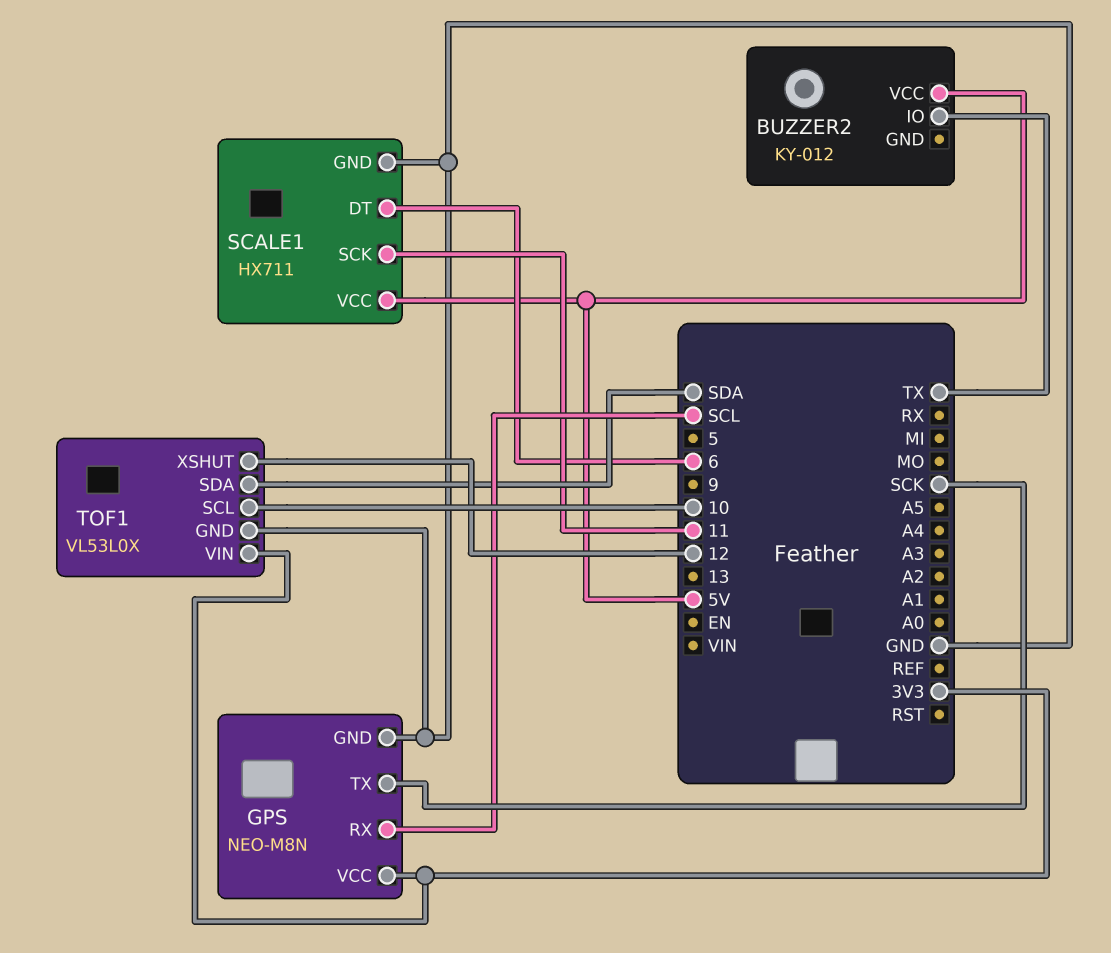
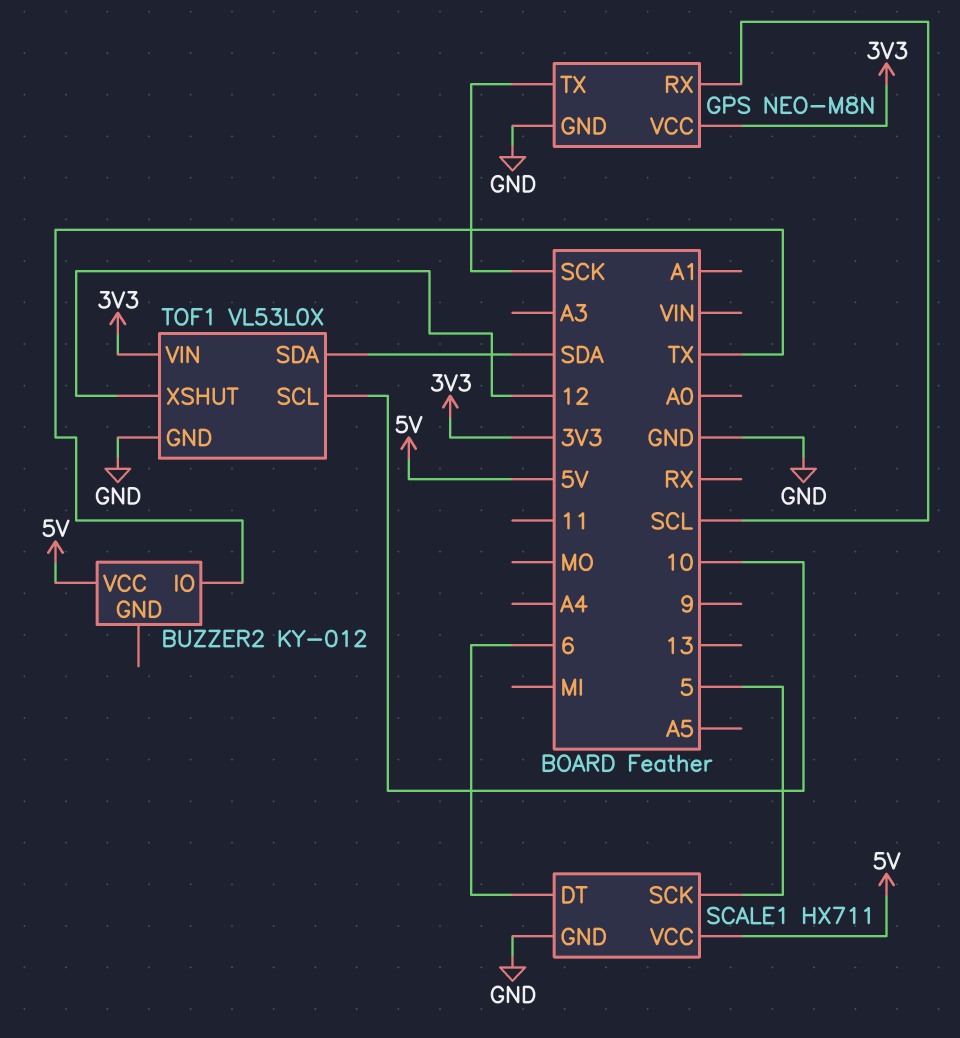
SCALE1 pin SCK: 11 -> 5

